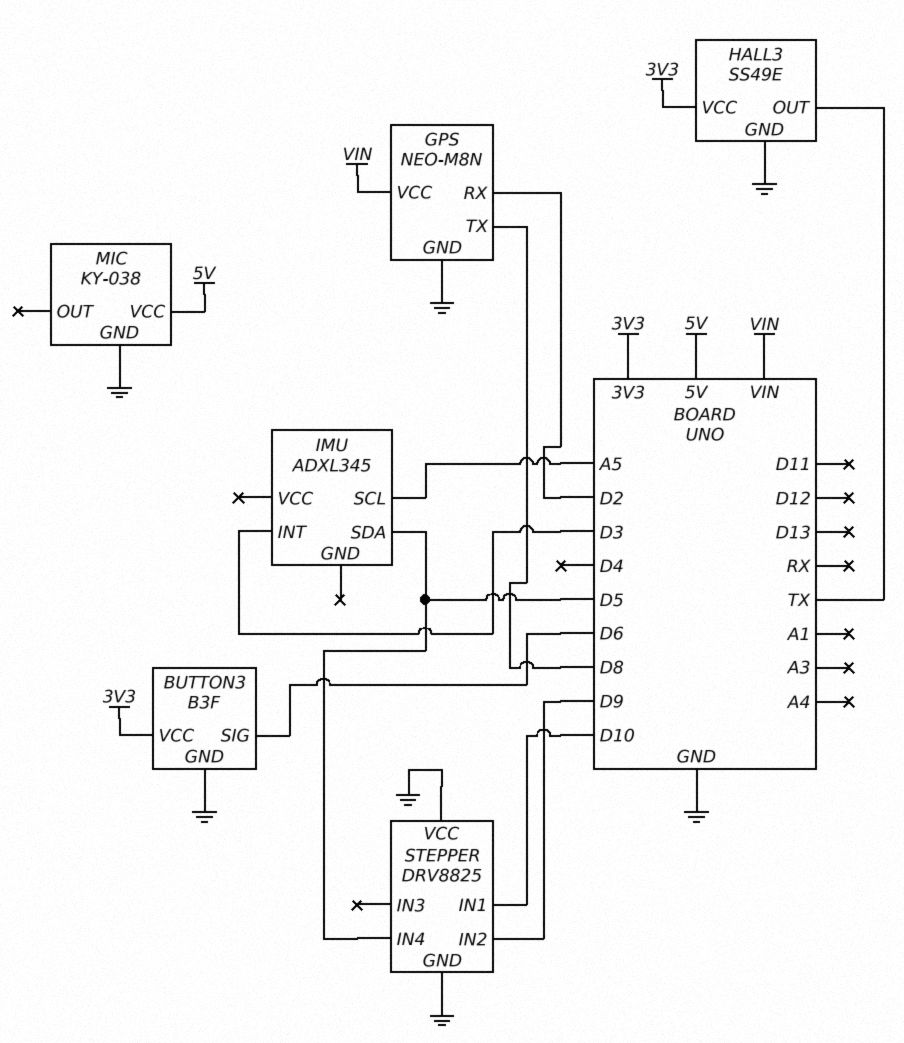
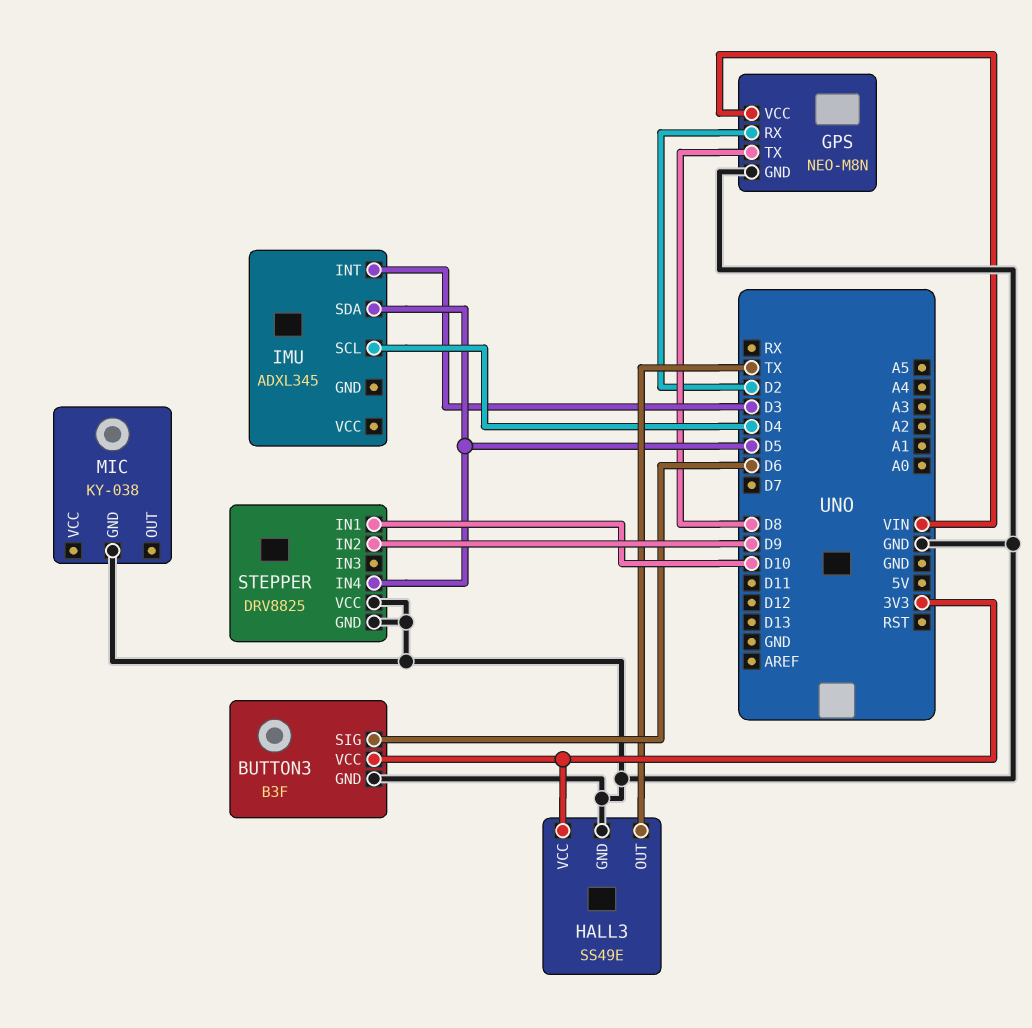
IMU pin SCL: A5 -> D4
MIC pin VCC: 5V -> none

